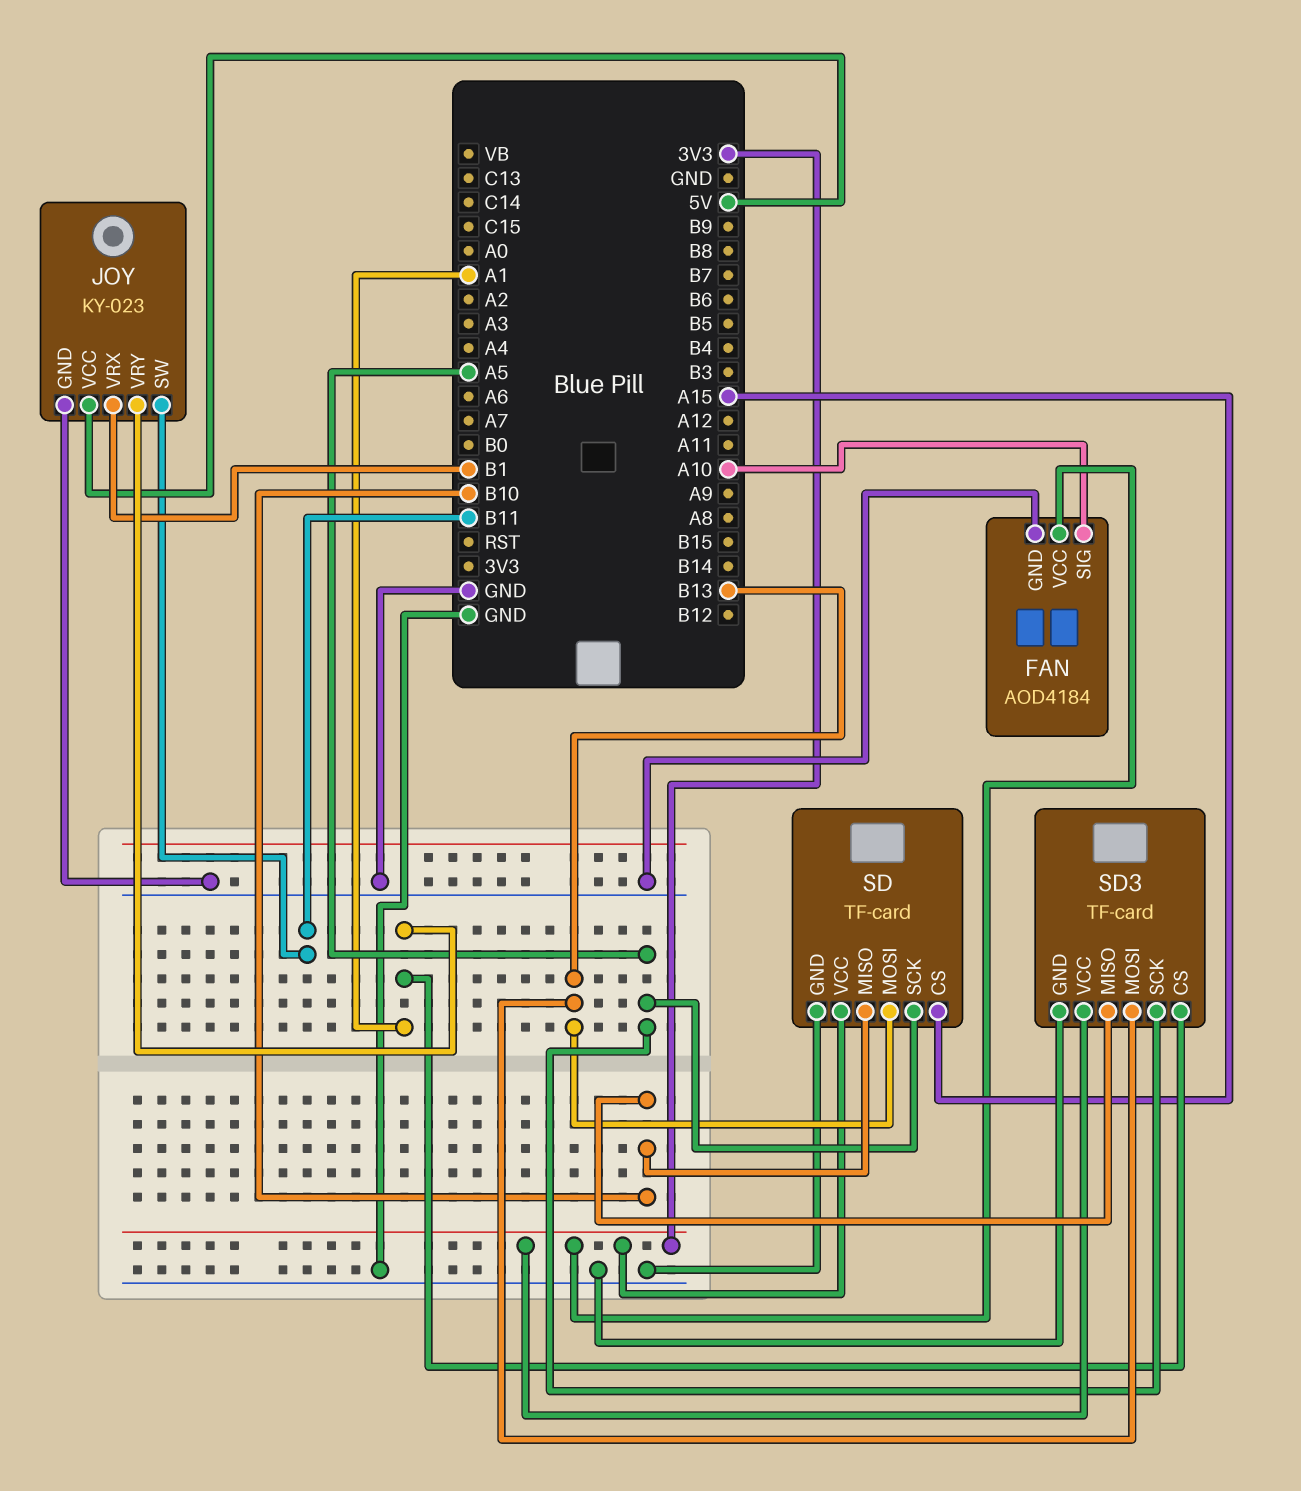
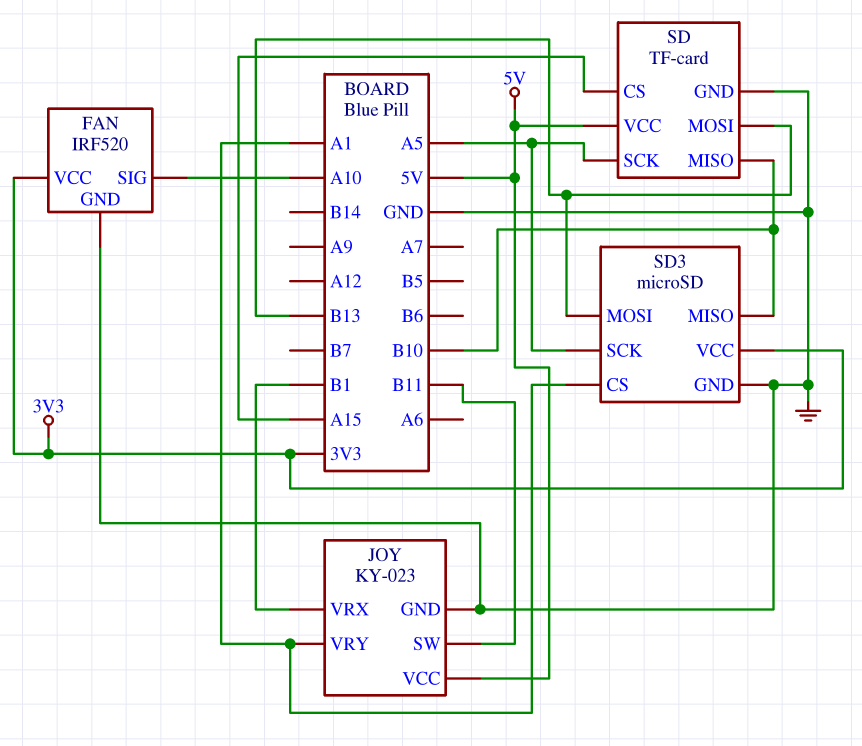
FAN: AOD4184 -> IRF520
SD pin VCC: 3V3 -> 5V
SD3: TF-card -> microSD

